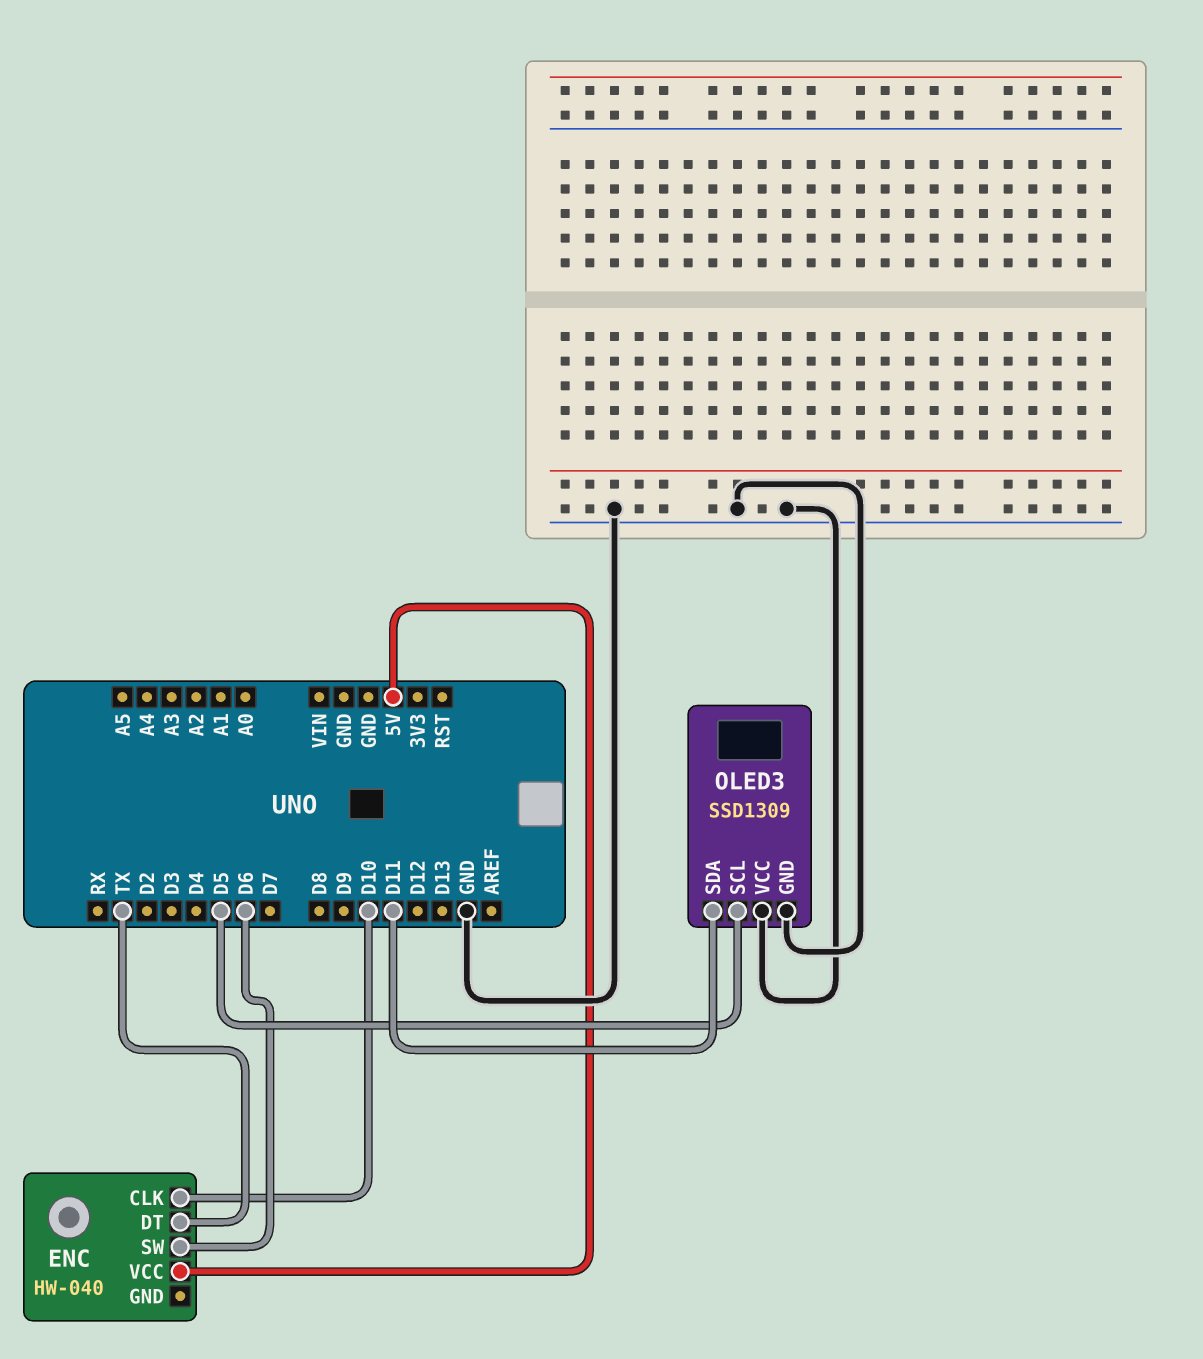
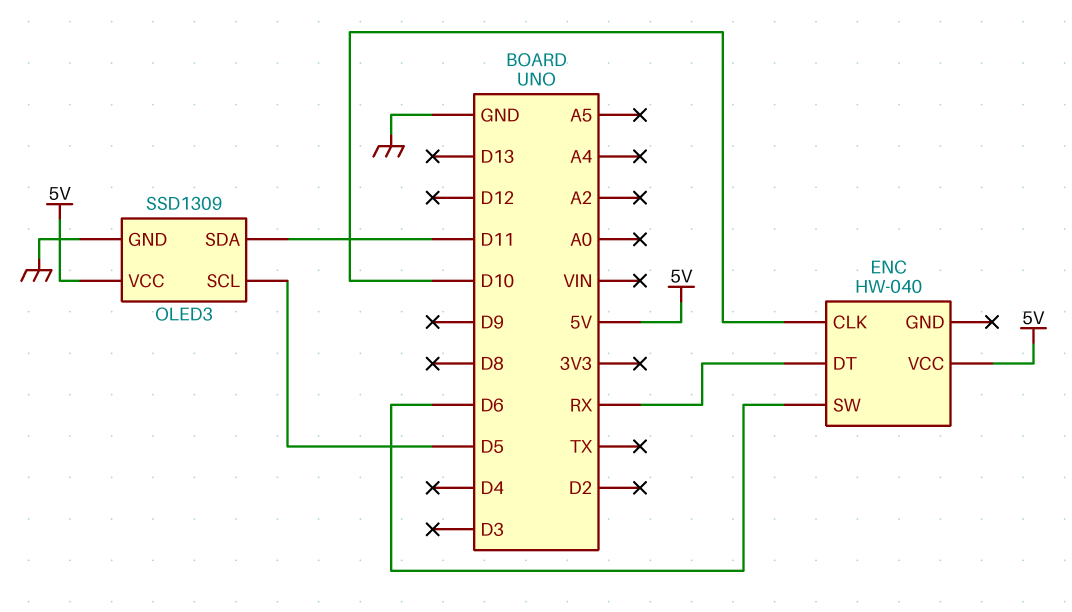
ENC pin DT: TX -> RX
OLED3 pin VCC: GND -> 5V

